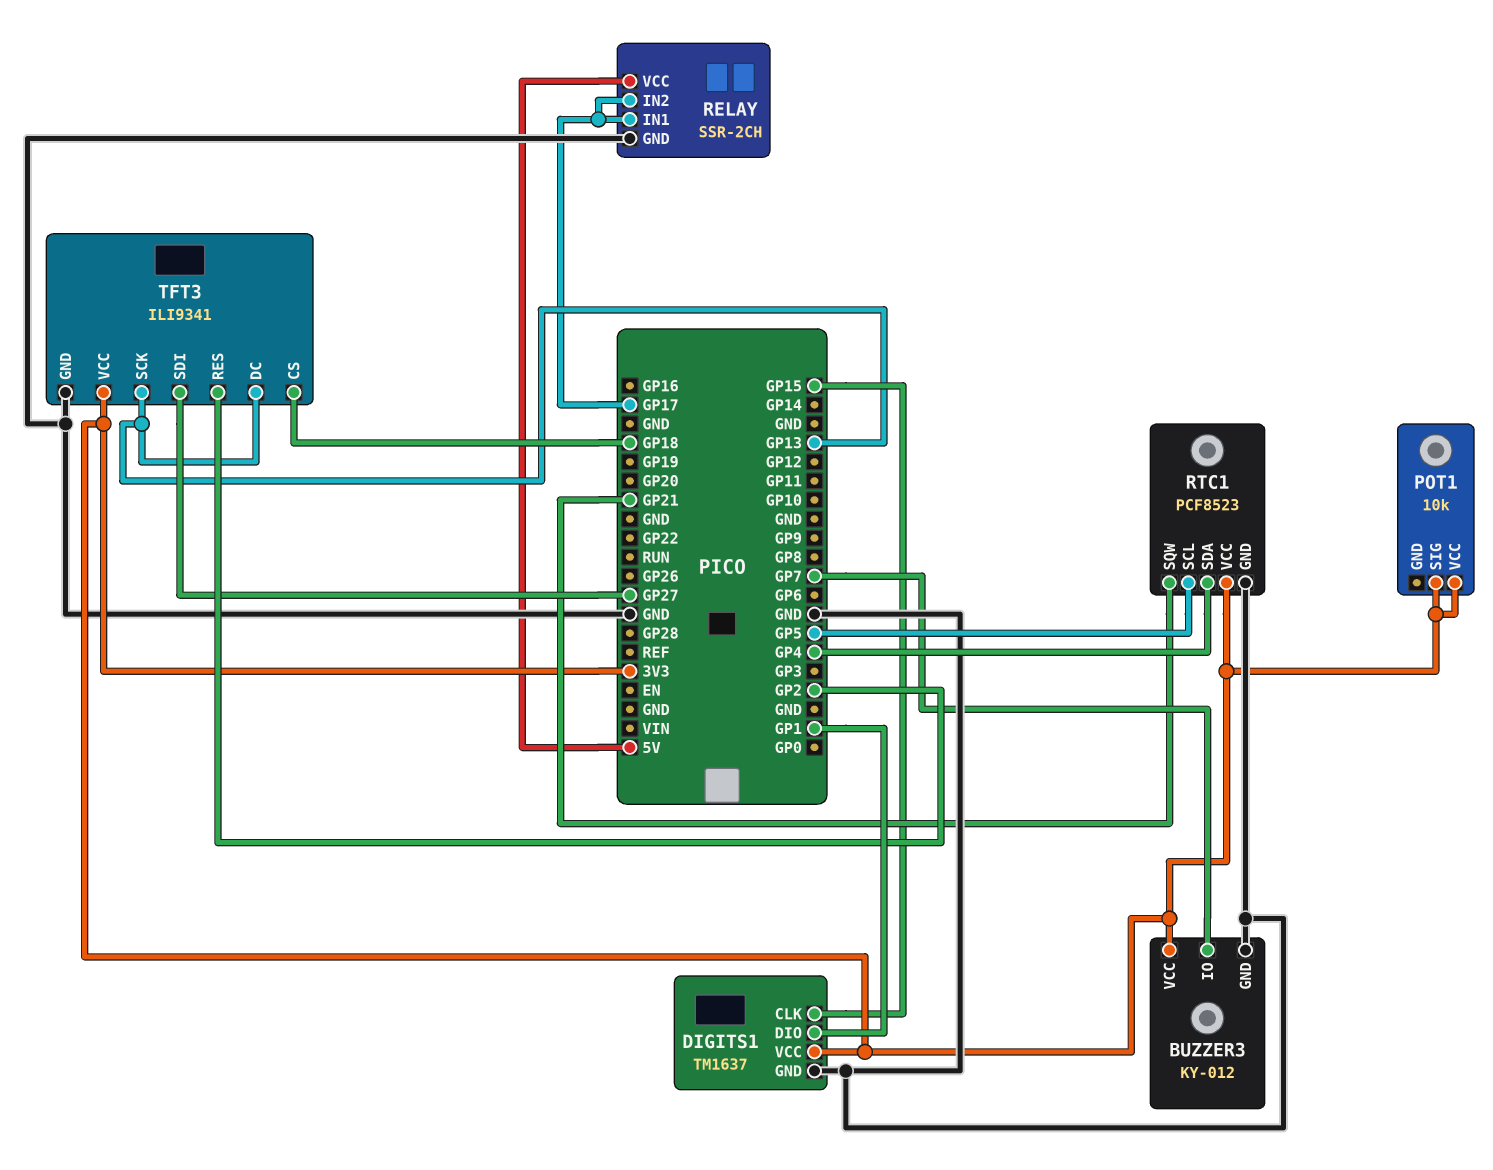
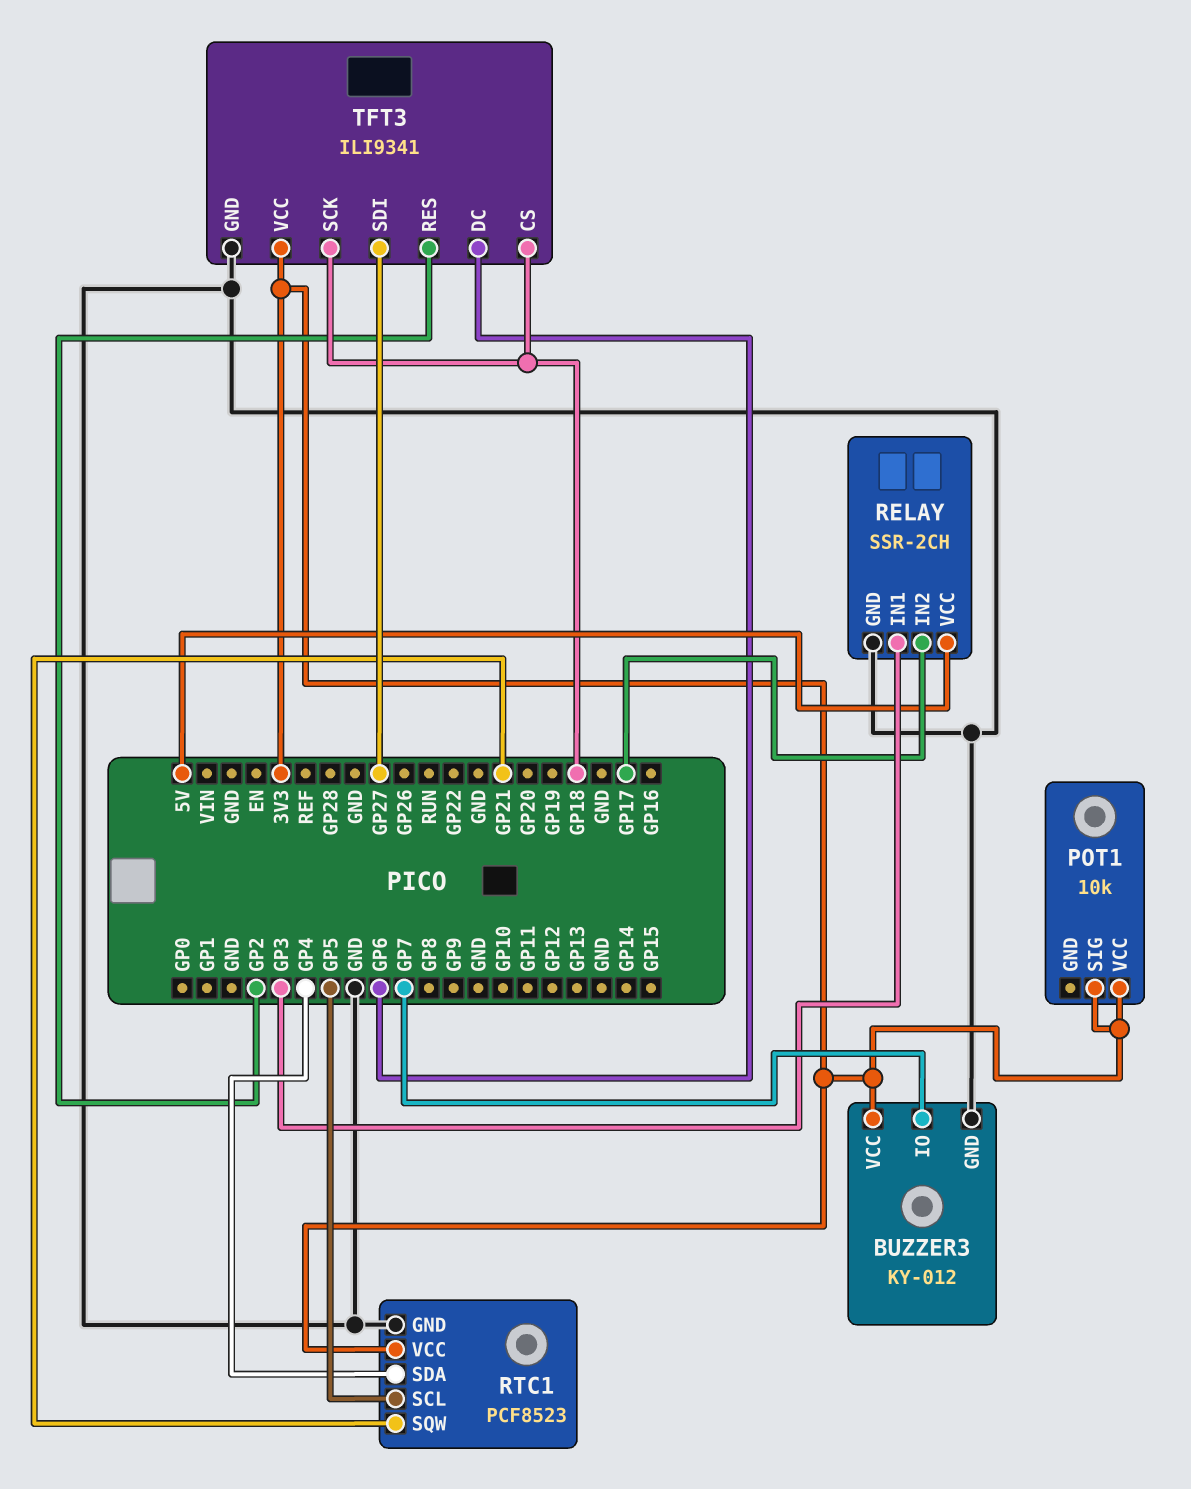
DIGITS1: TM1637 -> none
DIGITS1 pin CLK: GP15 -> none
DIGITS1 pin DIO: GP1 -> none
DIGITS1 pin GND: GND -> none
DIGITS1 pin VCC: 3V3 -> none
RELAY pin IN1: GP17 -> GP3
TFT3 pin DC: GP13 -> GP6
TFT3 pin SCK: GP13 -> GP18

